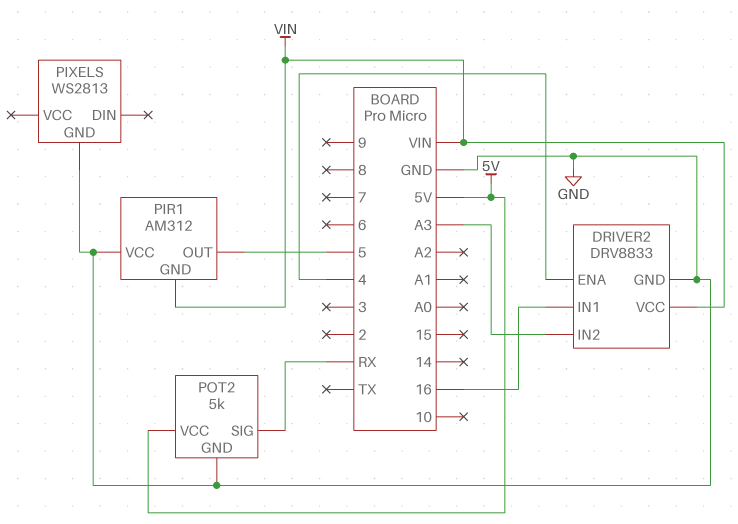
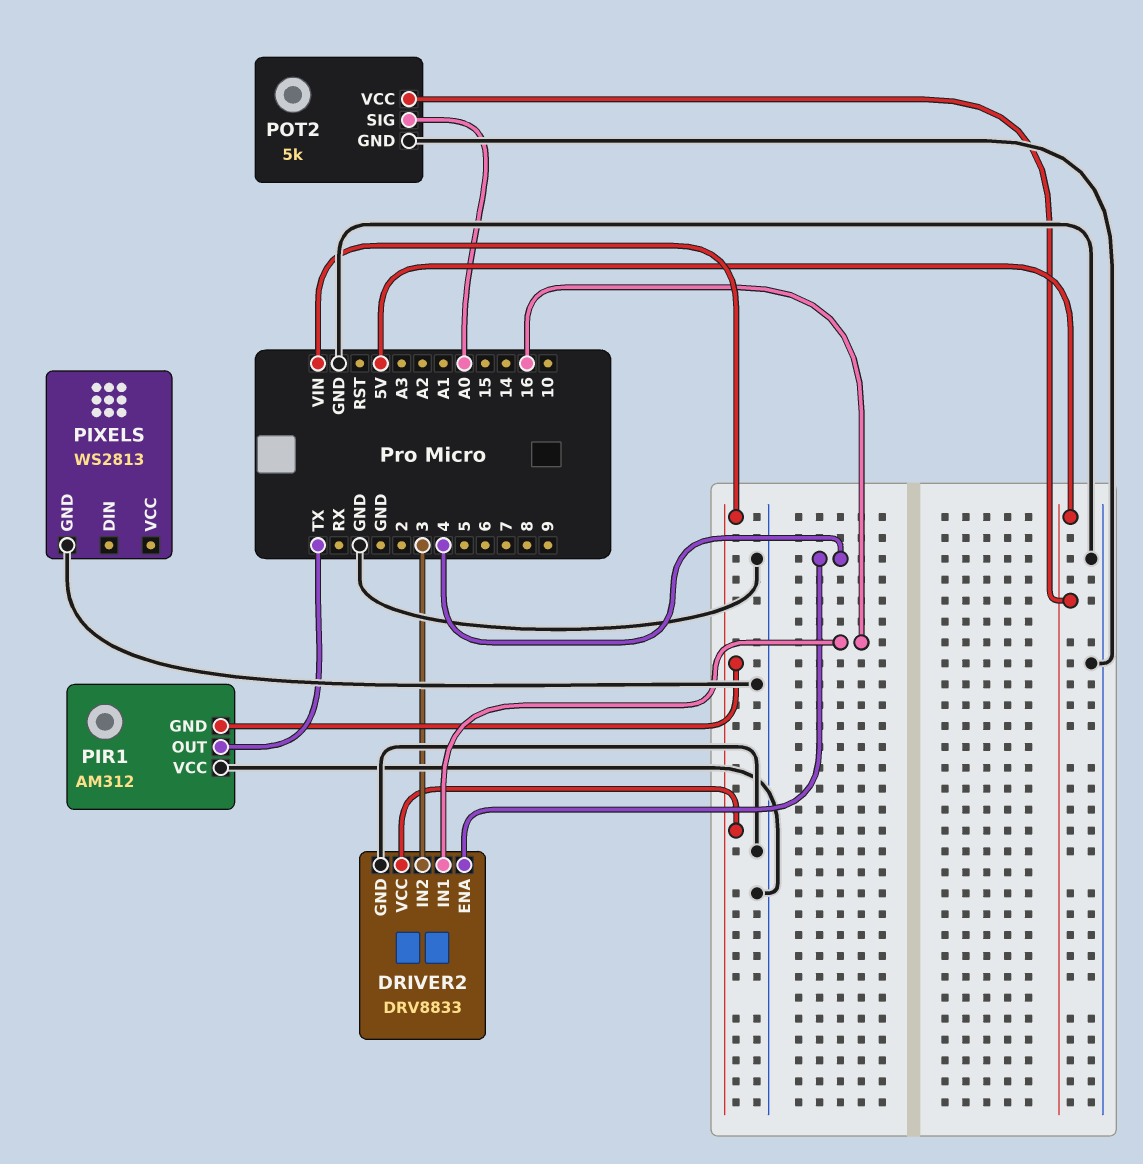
DRIVER2 pin IN2: A3 -> 3
PIR1 pin OUT: 5 -> TX
POT2 pin SIG: RX -> A0

